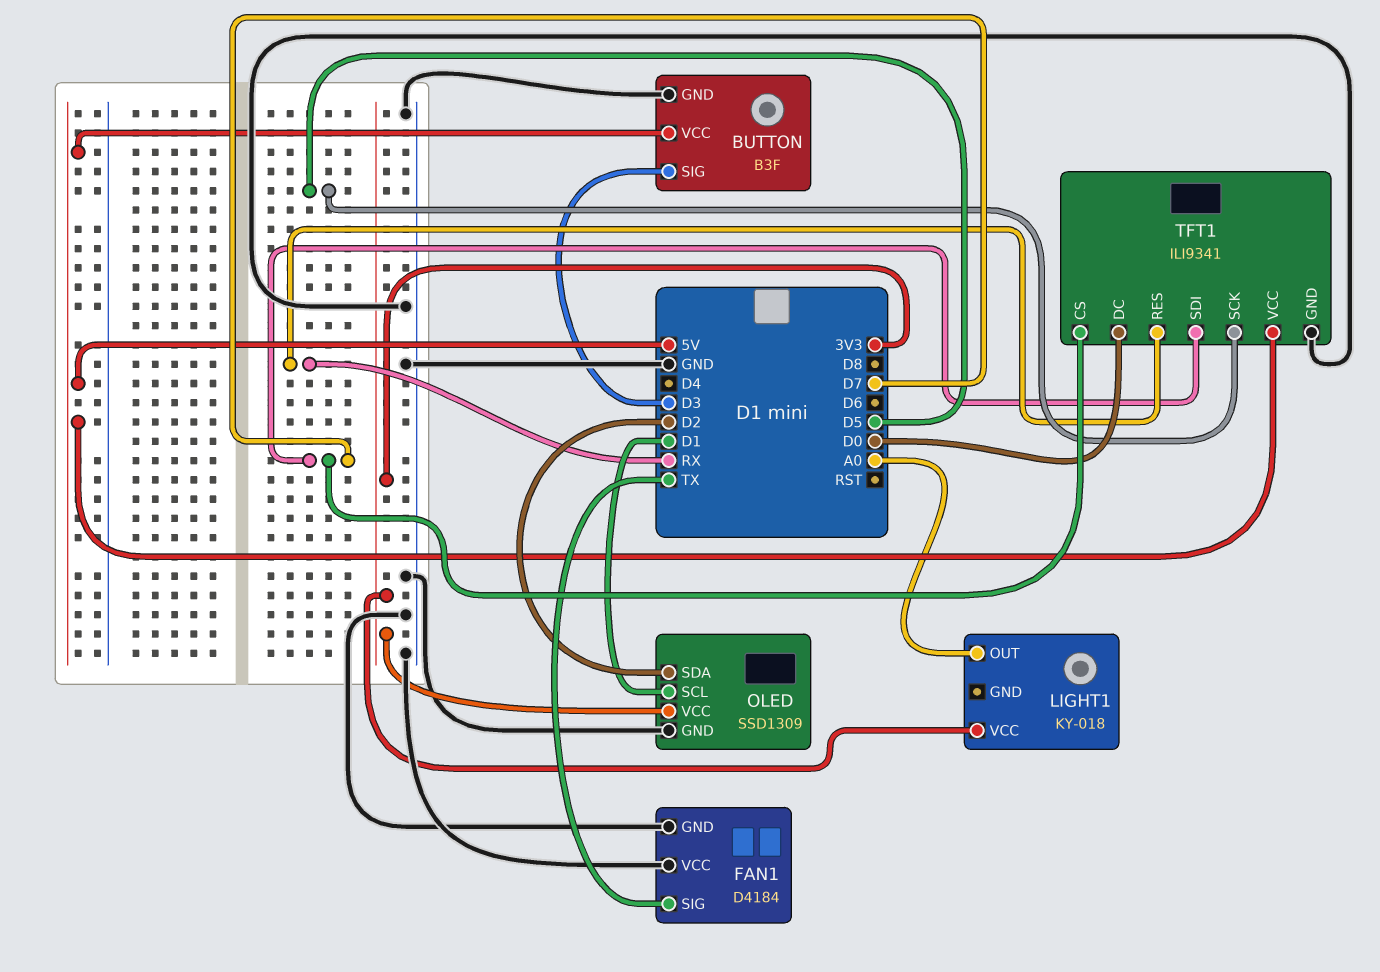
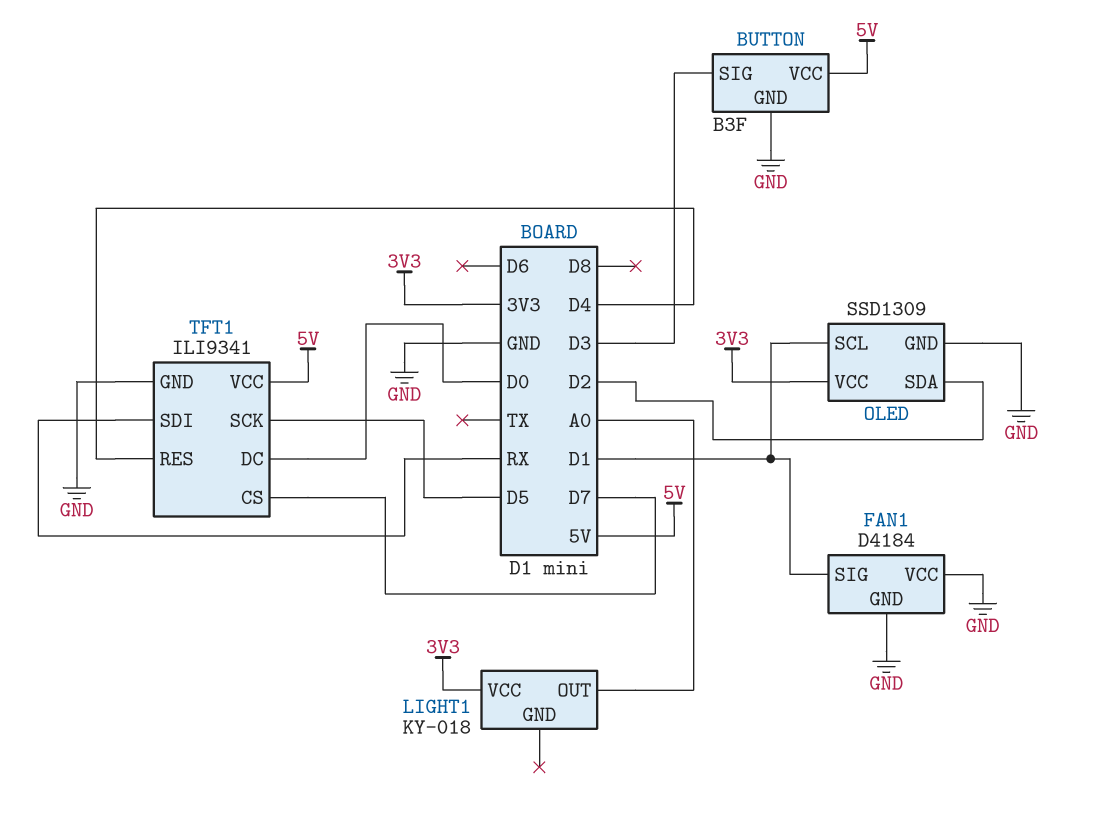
FAN1 pin SIG: TX -> D1
TFT1 pin RES: RX -> D4
TFT1 pin SDI: D7 -> RX

